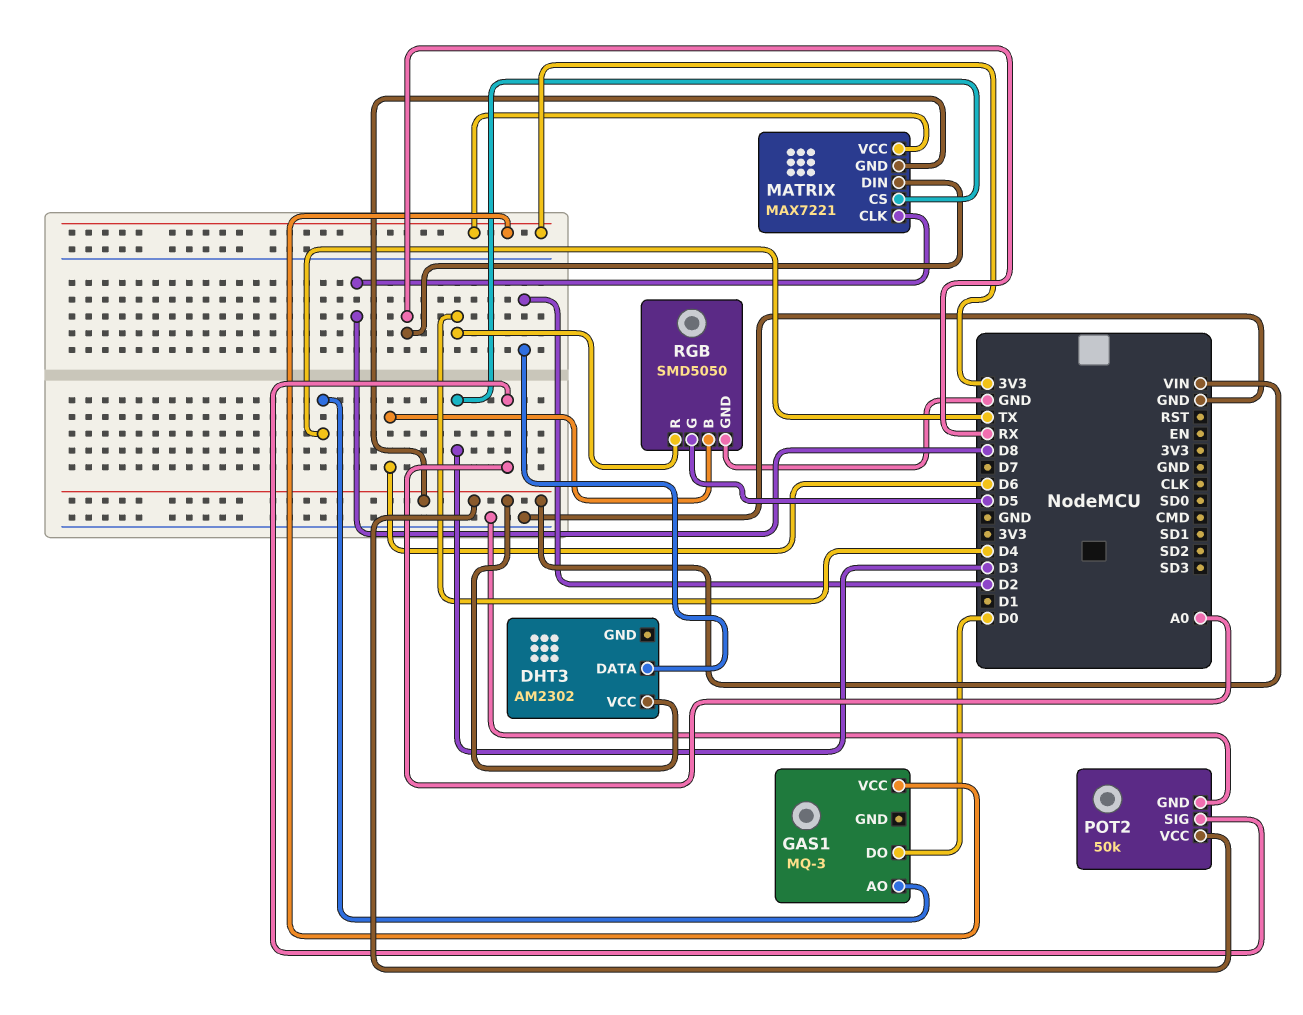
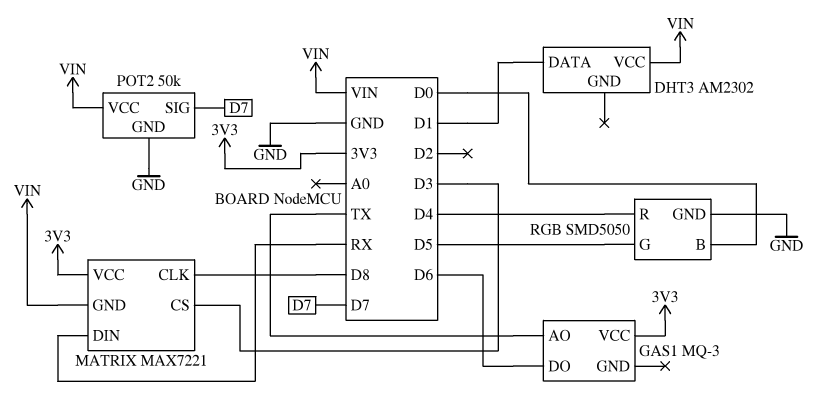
DHT3 pin DATA: D2 -> D1
GAS1 pin DO: D0 -> D6
POT2 pin SIG: A0 -> D7
RGB pin B: D6 -> D0

